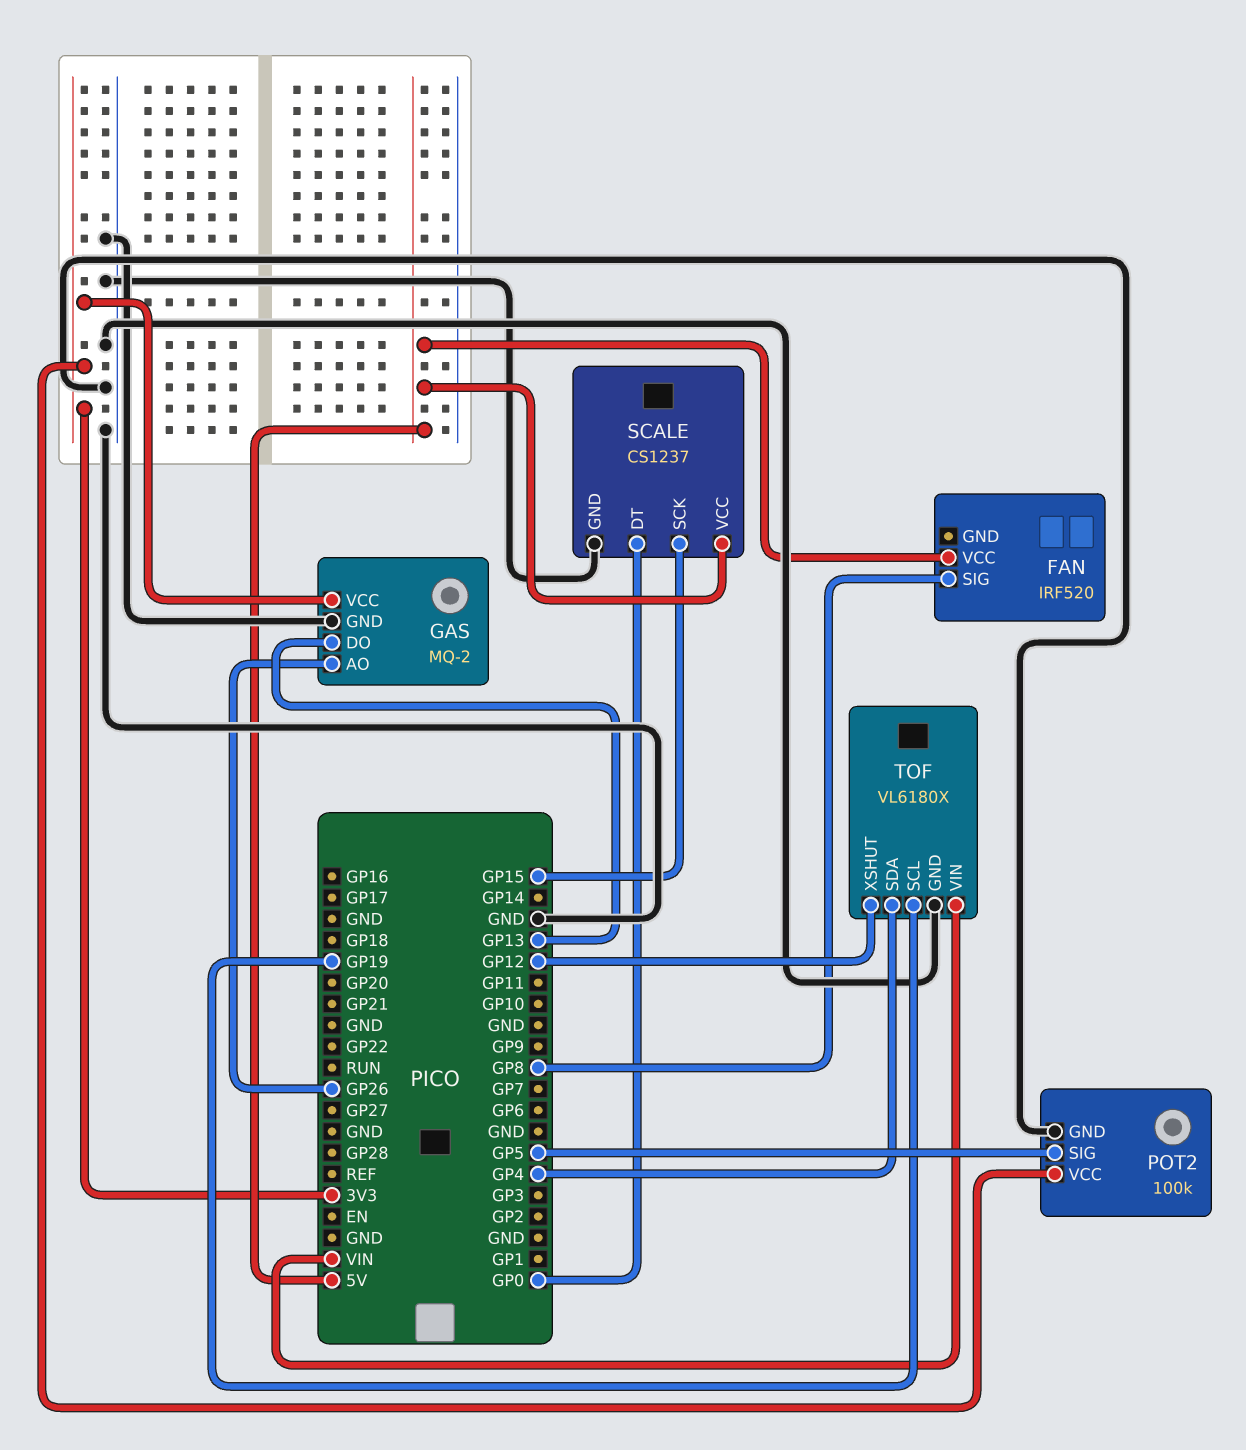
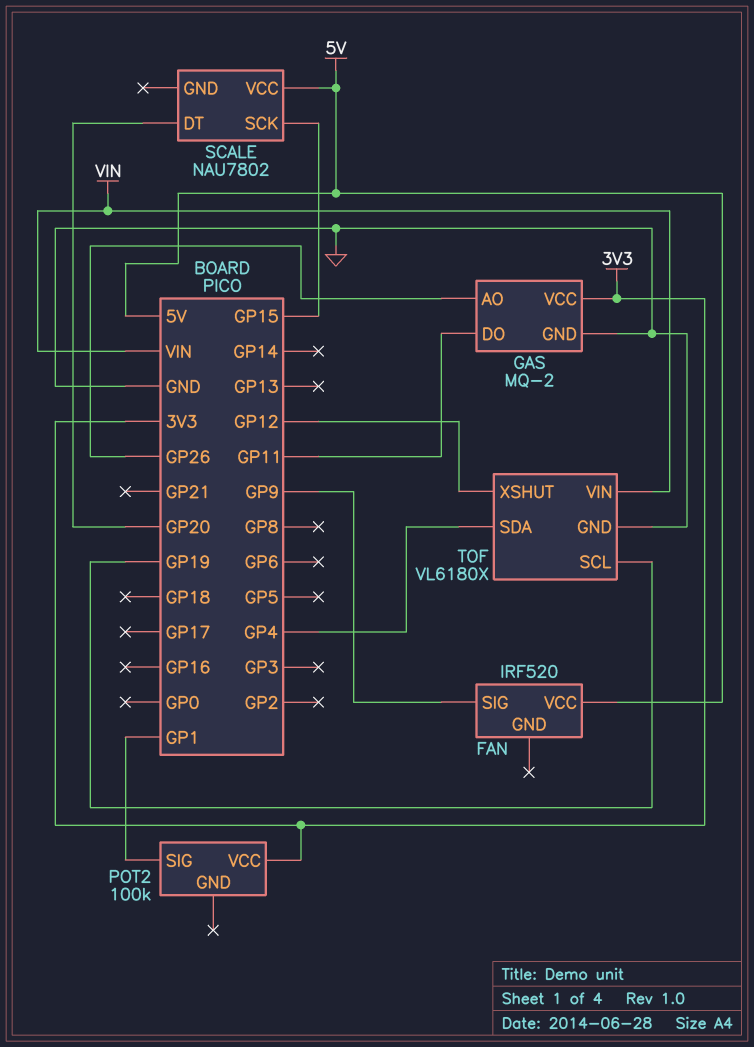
FAN pin SIG: GP8 -> GP9
GAS pin DO: GP13 -> GP11
POT2 pin GND: GND -> none
POT2 pin SIG: GP5 -> GP1
SCALE: CS1237 -> NAU7802
SCALE pin DT: GP0 -> GP20
SCALE pin GND: GND -> none

